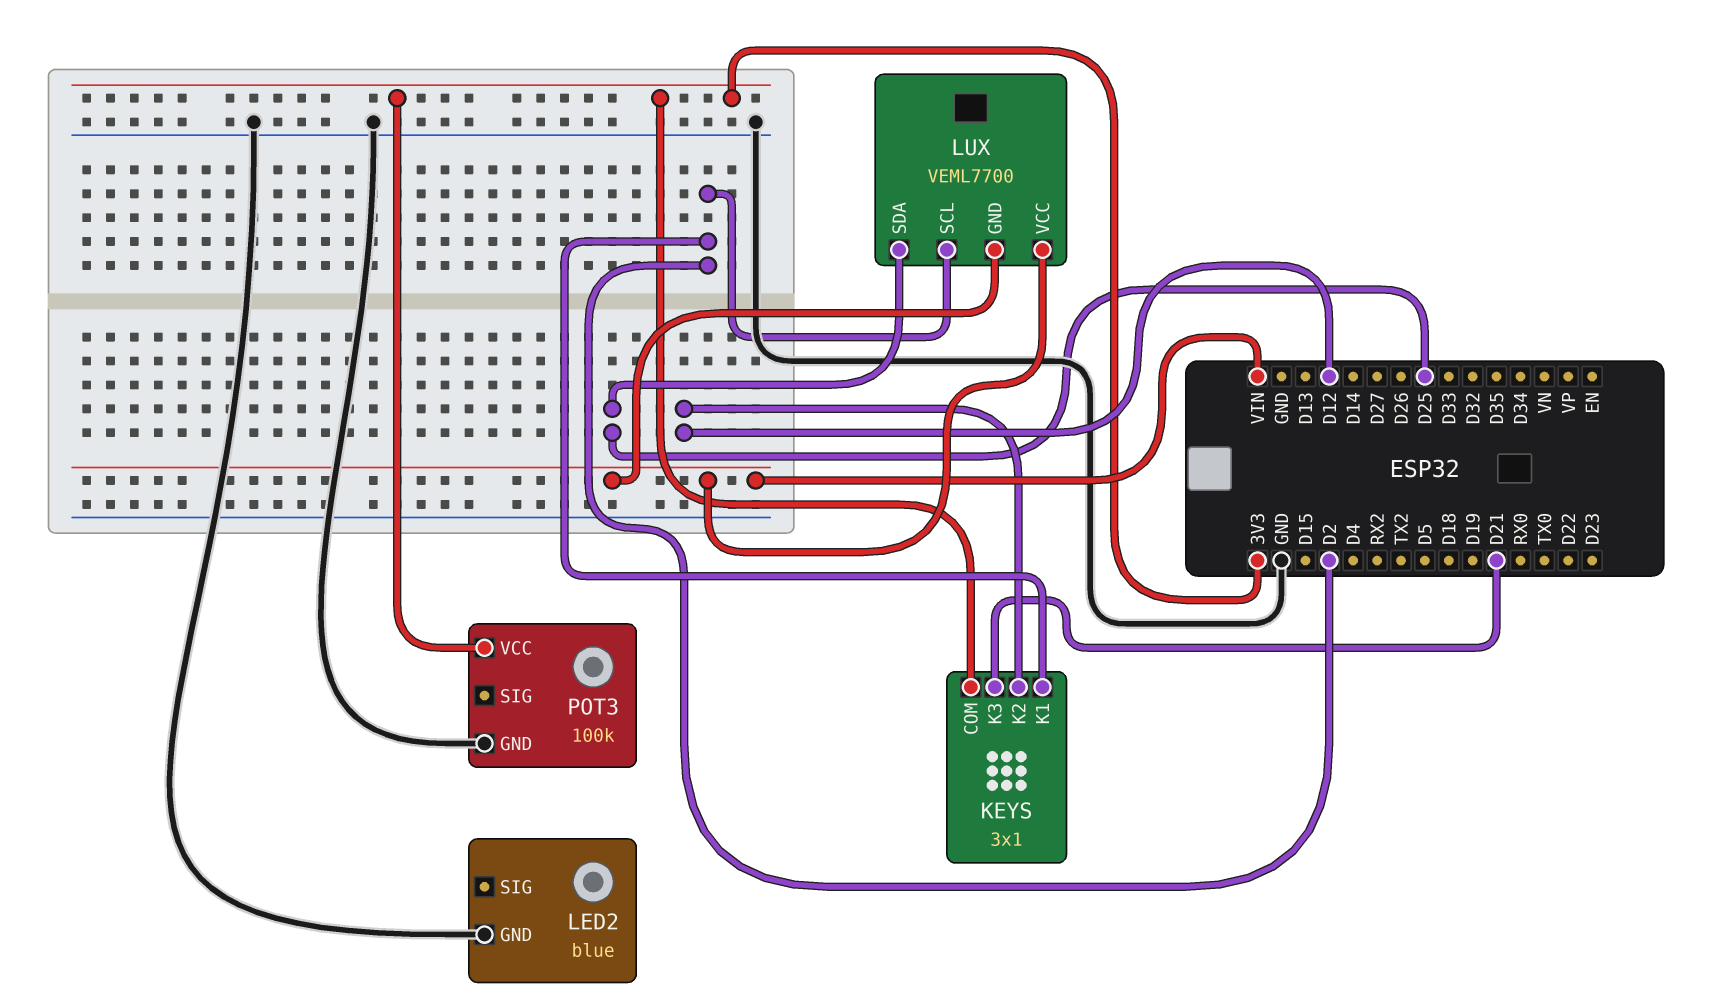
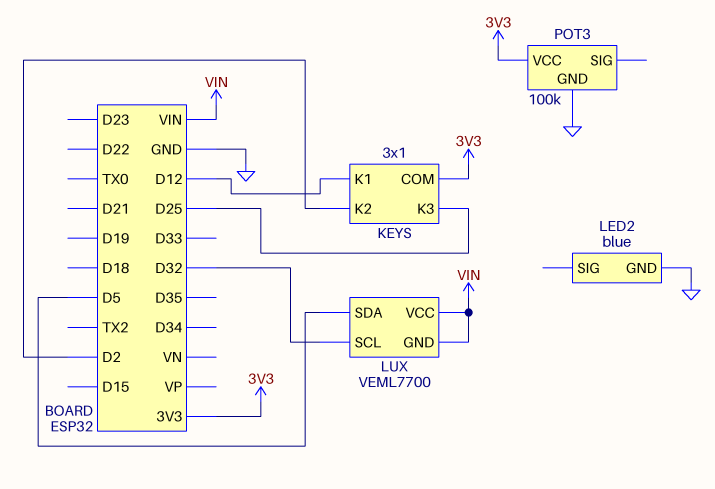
KEYS pin K1: D2 -> D12
KEYS pin K2: D12 -> D2
KEYS pin K3: D21 -> D25
LUX pin SCL: D2 -> D32
LUX pin SDA: D25 -> D5

